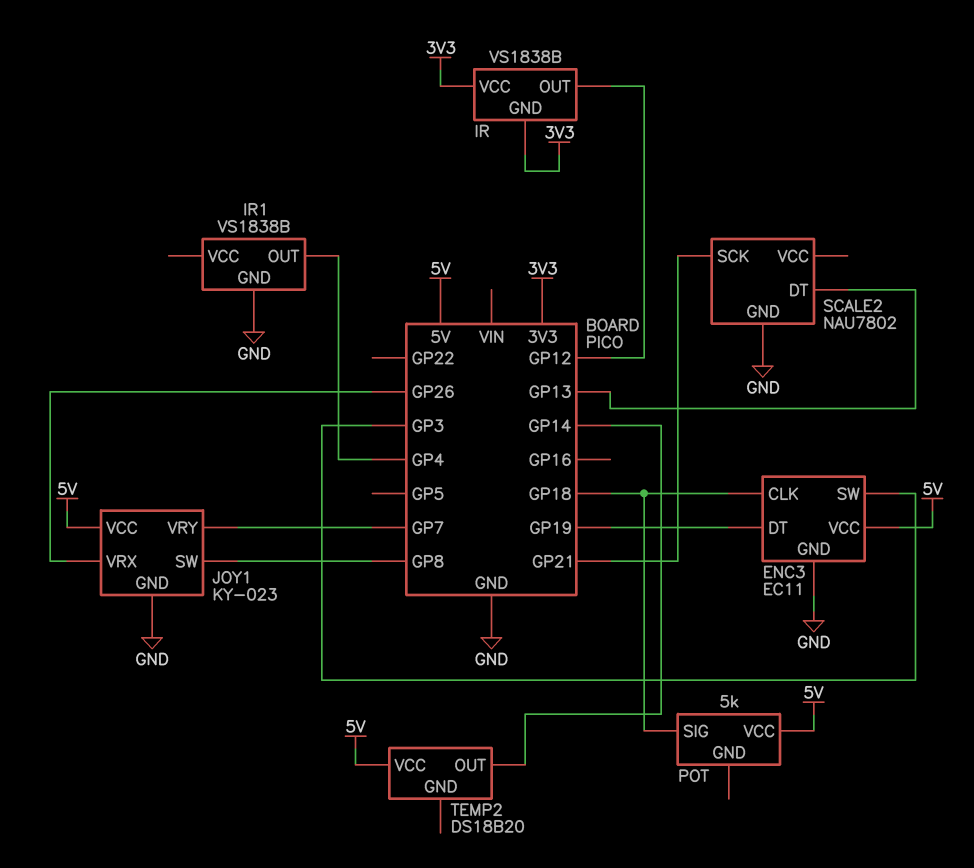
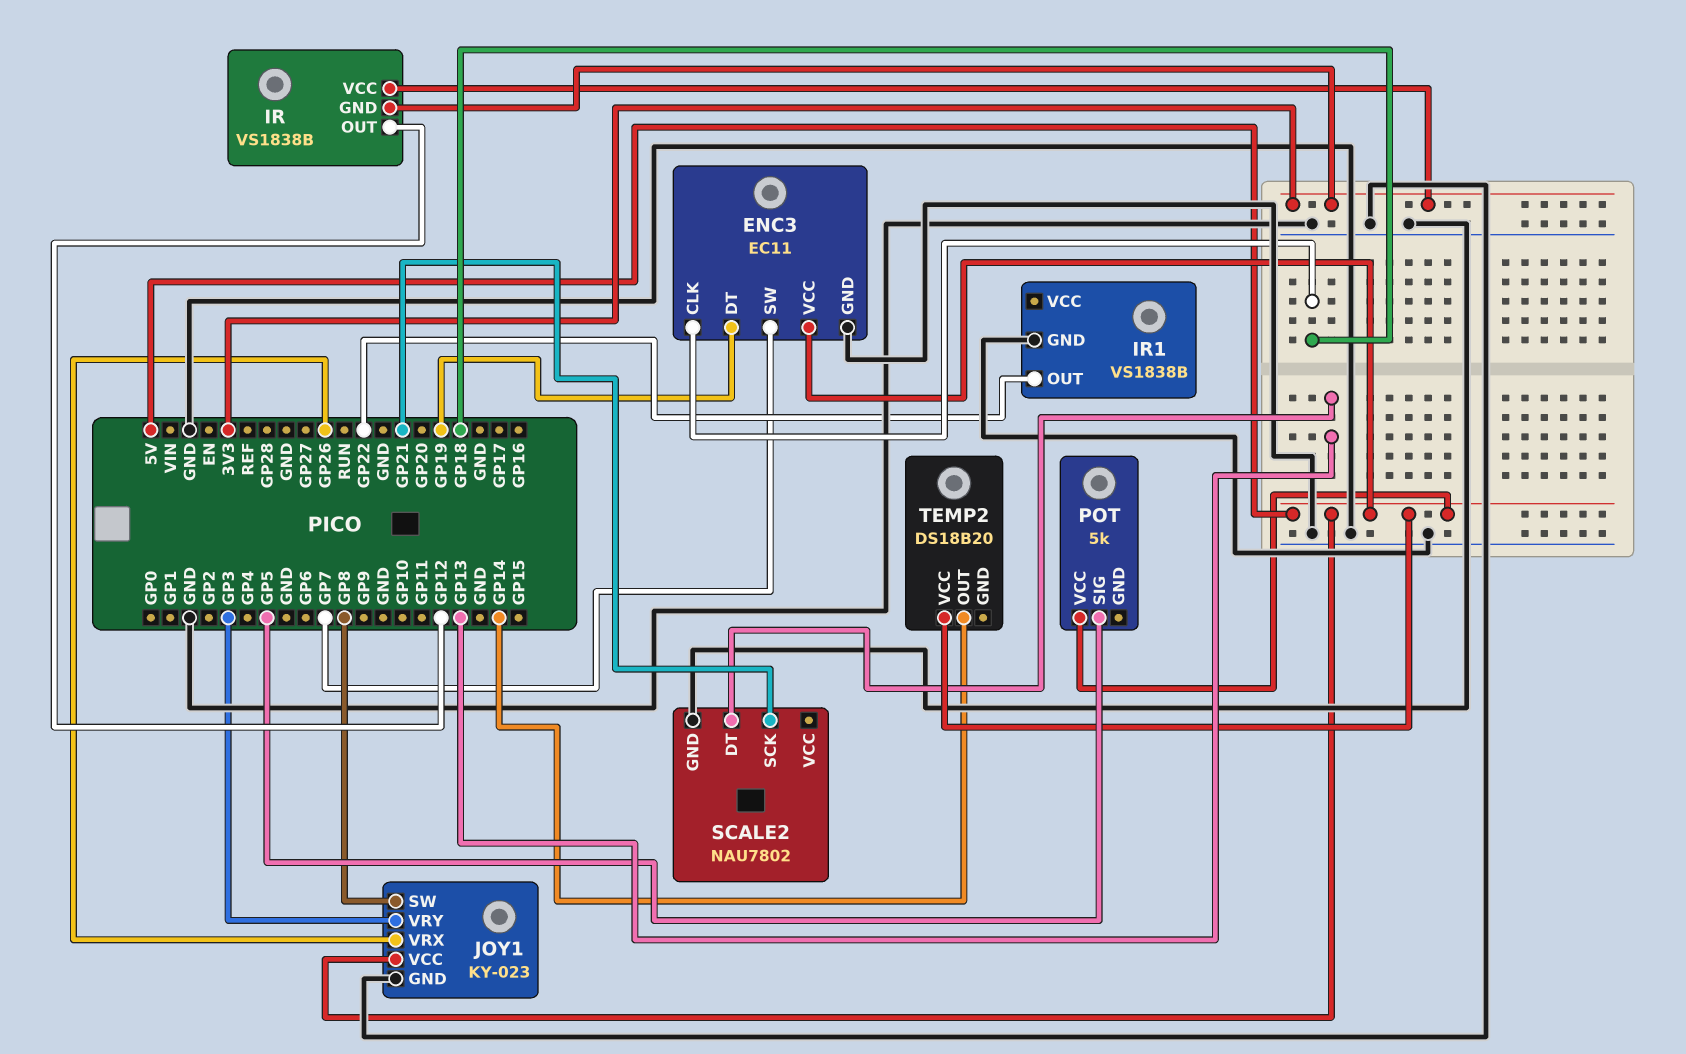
ENC3 pin SW: GP3 -> GP7
IR1 pin OUT: GP4 -> GP22
JOY1 pin VRY: GP7 -> GP3
POT pin SIG: GP18 -> GP5

